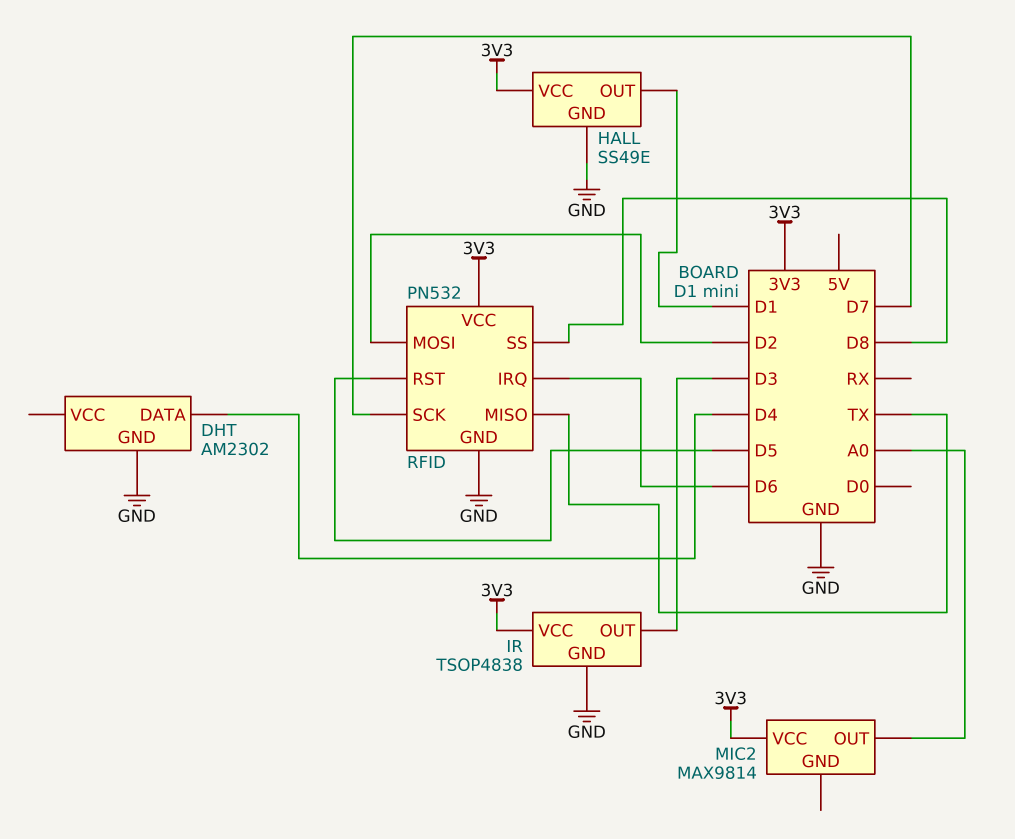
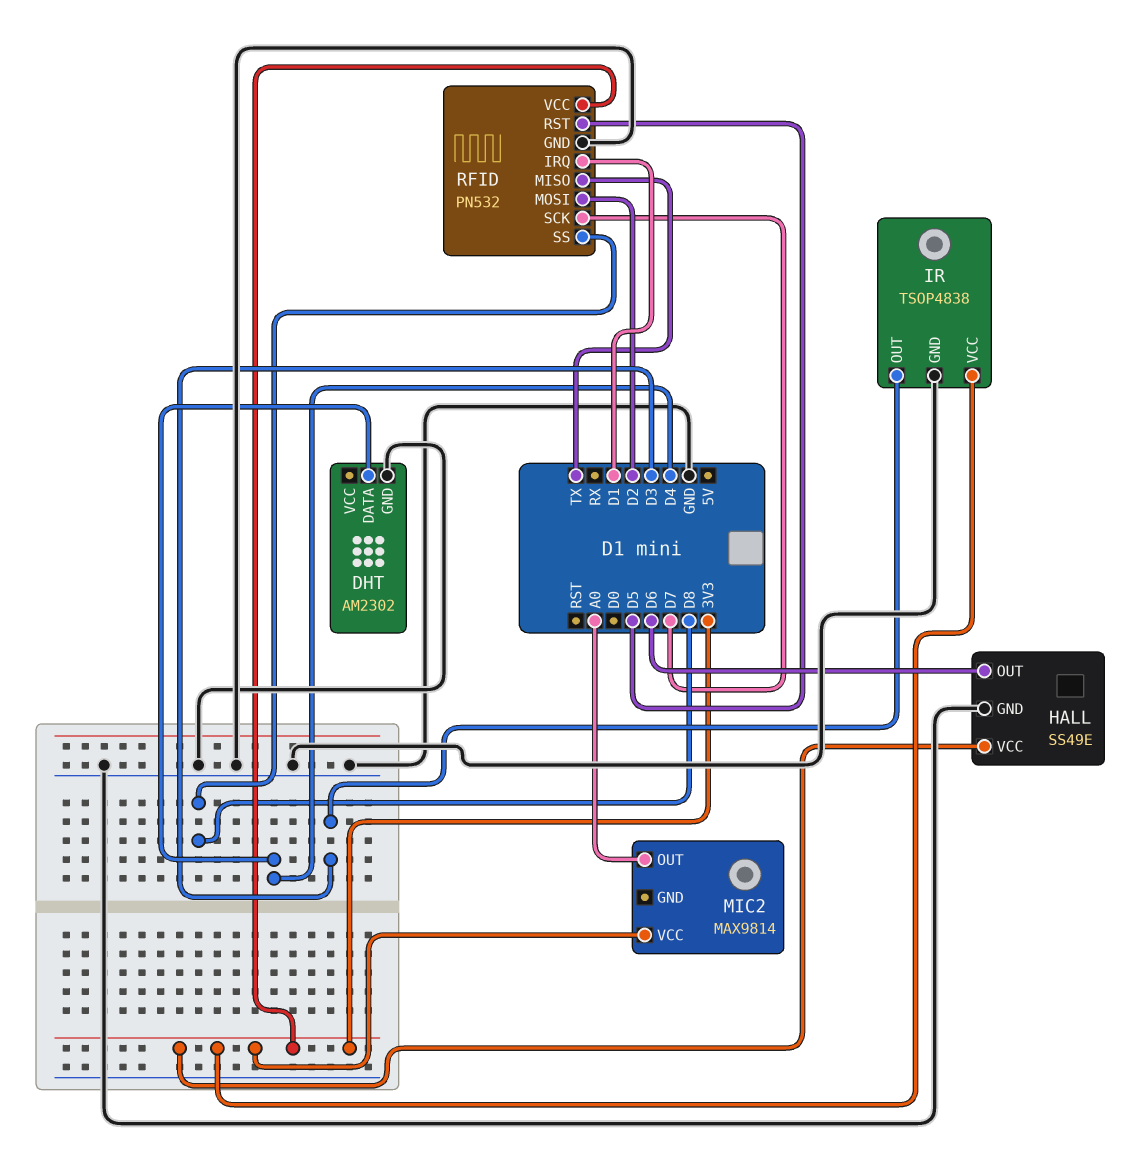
HALL pin OUT: D1 -> D6
RFID pin IRQ: D6 -> D1

